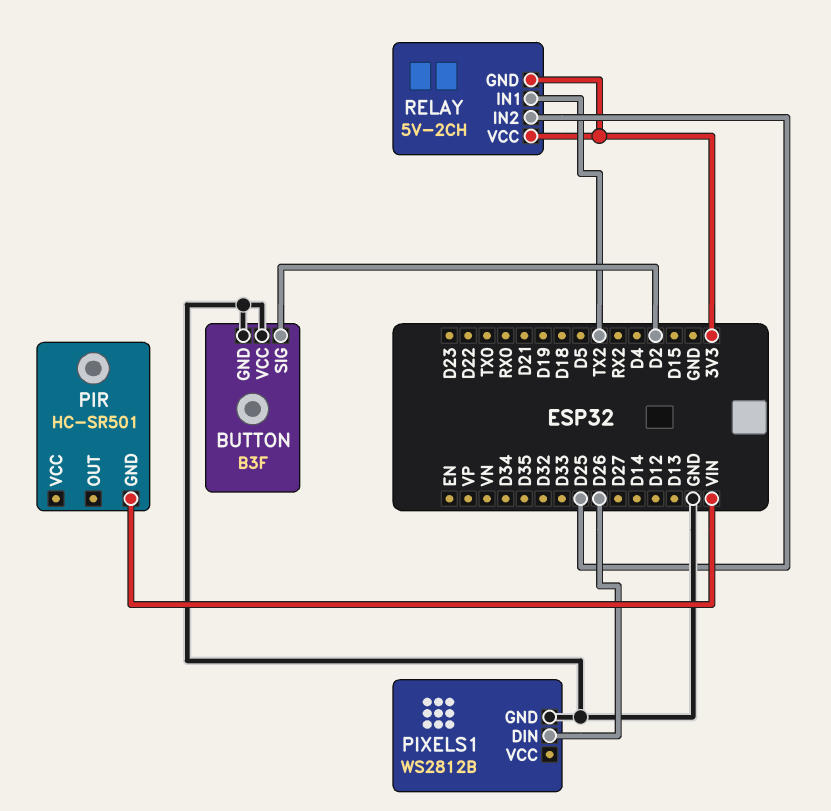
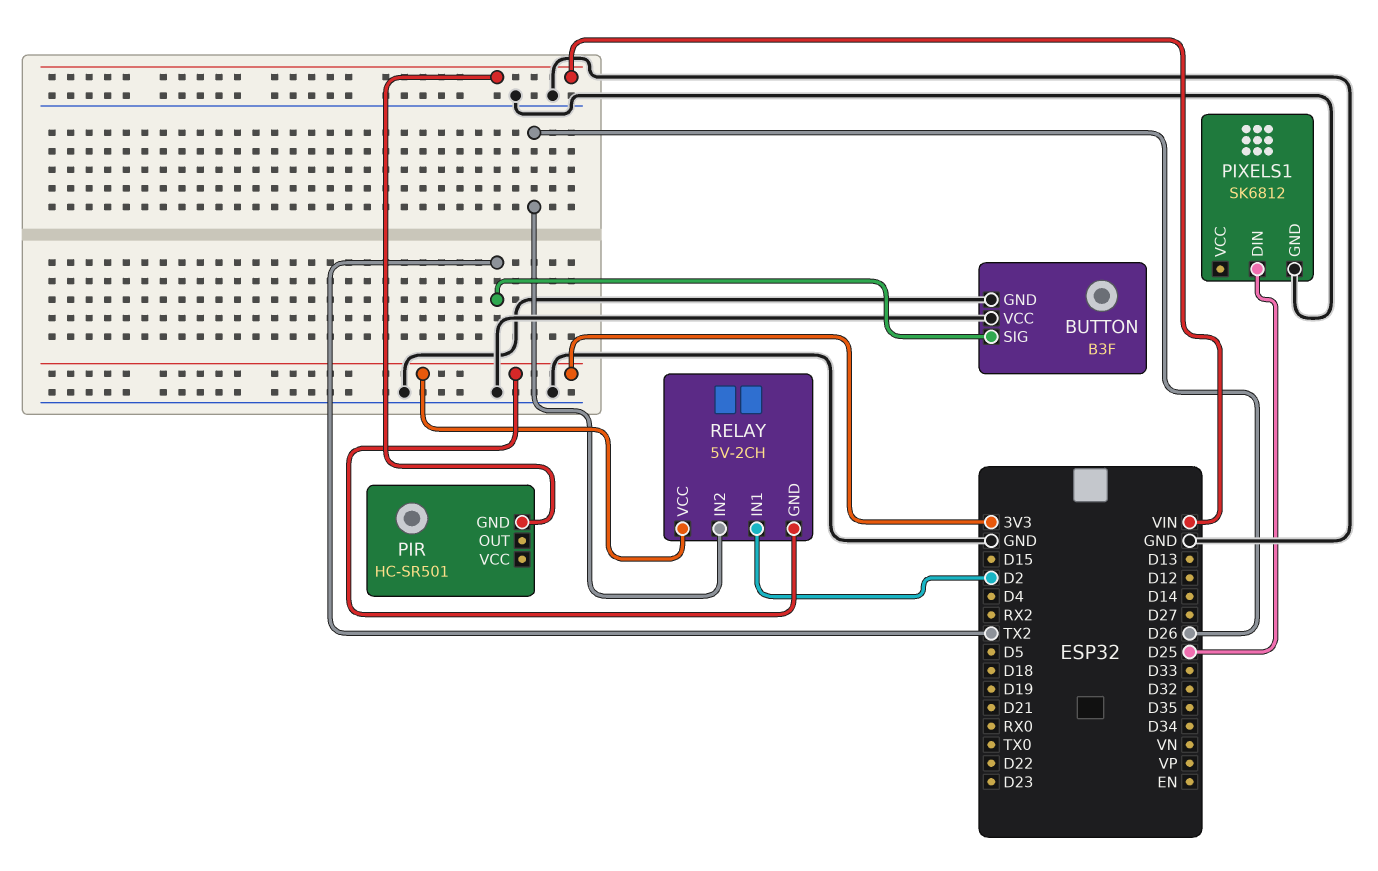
BUTTON pin SIG: D2 -> TX2
PIXELS1: WS2812B -> SK6812
PIXELS1 pin DIN: D26 -> D25
RELAY pin IN1: TX2 -> D2
RELAY pin IN2: D25 -> D26

